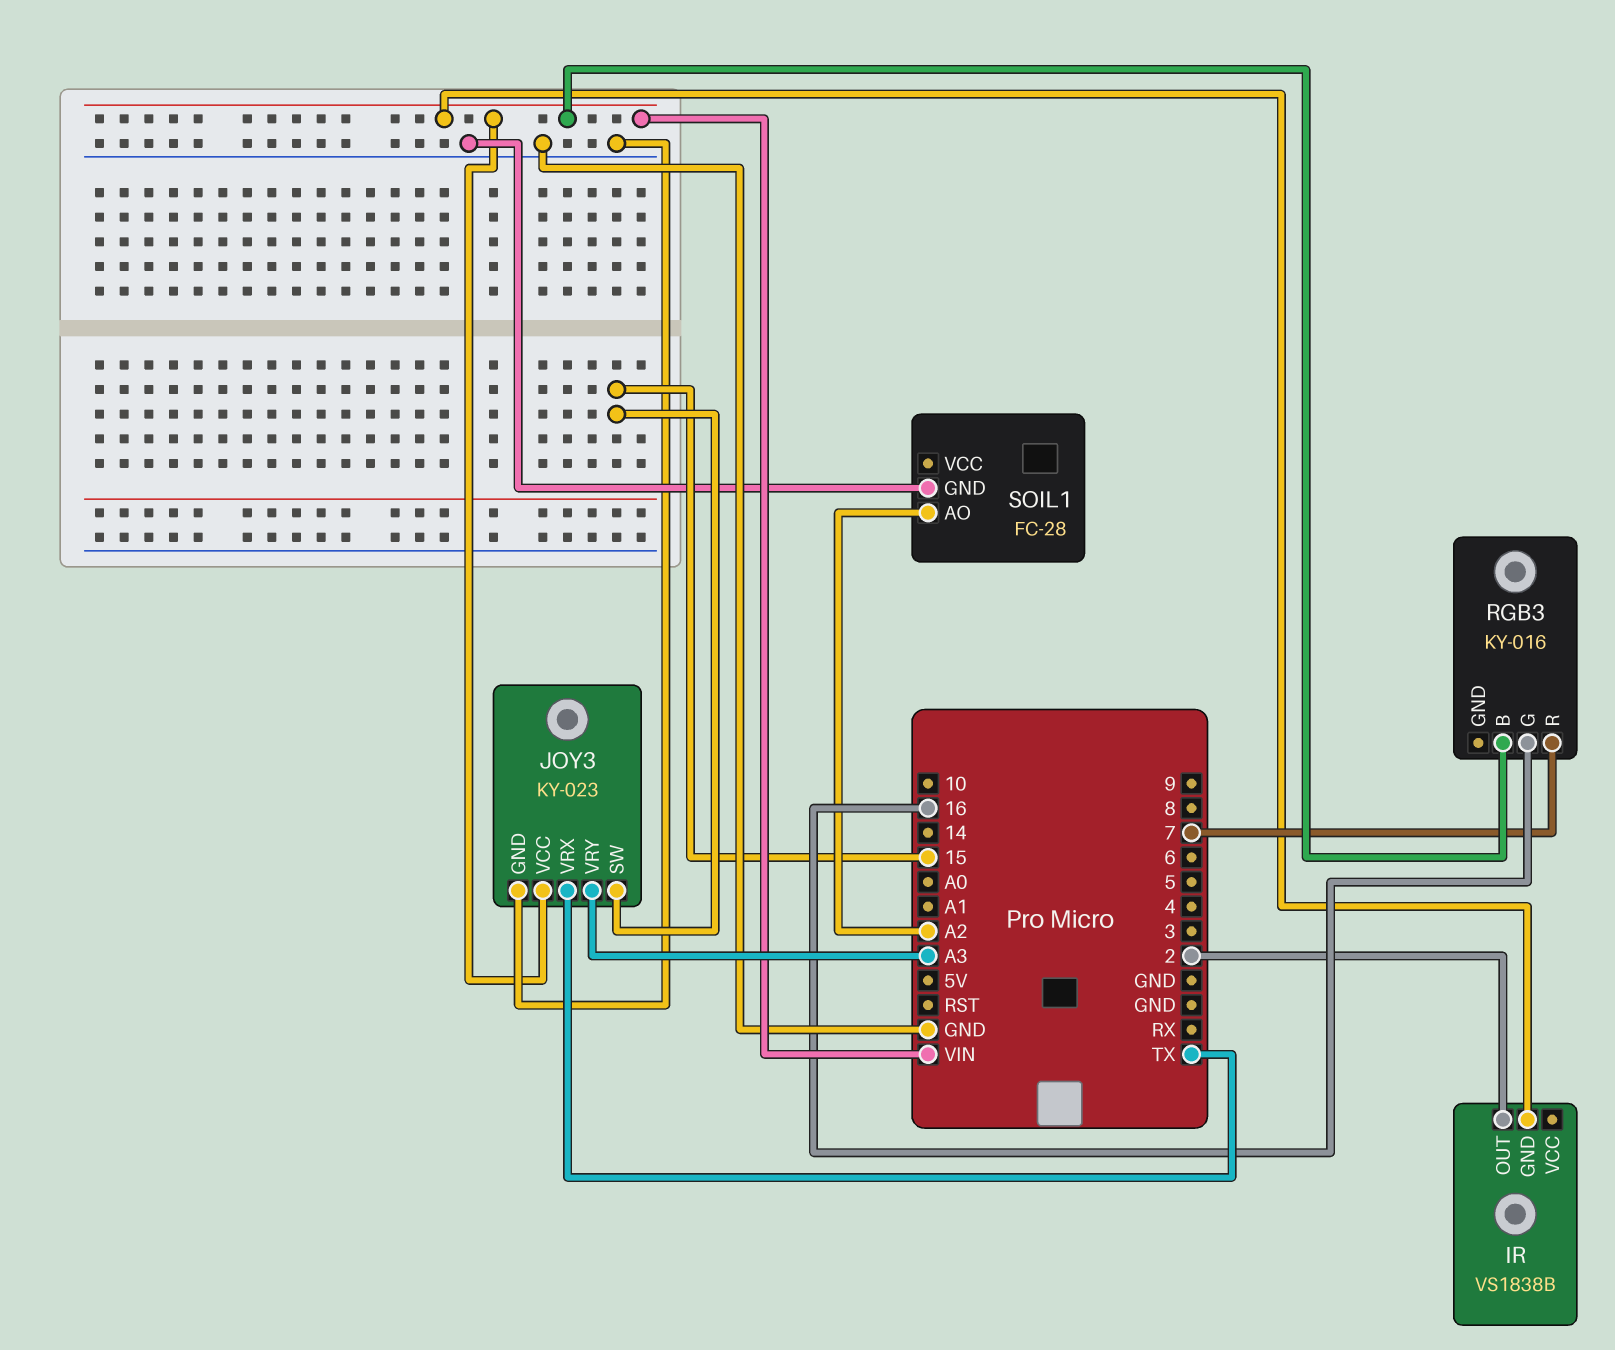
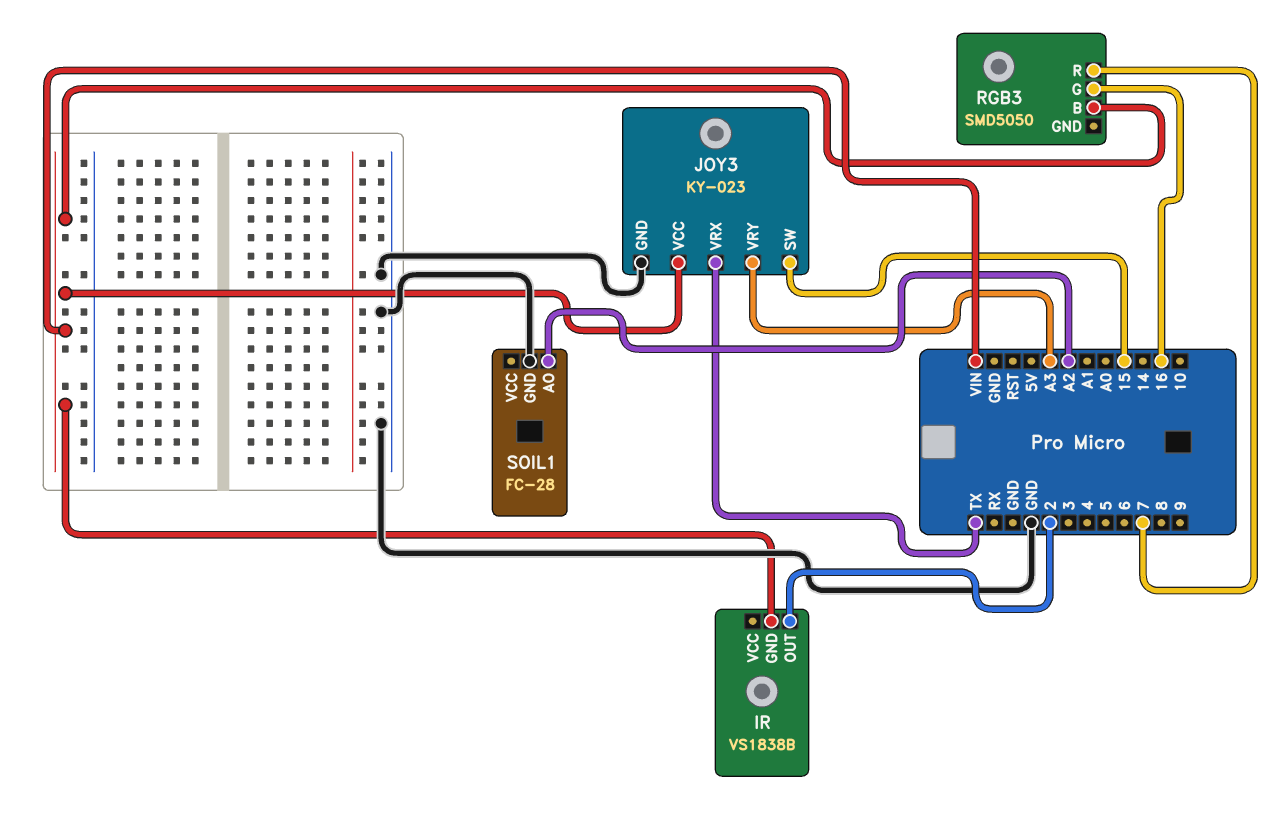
RGB3: KY-016 -> SMD5050

